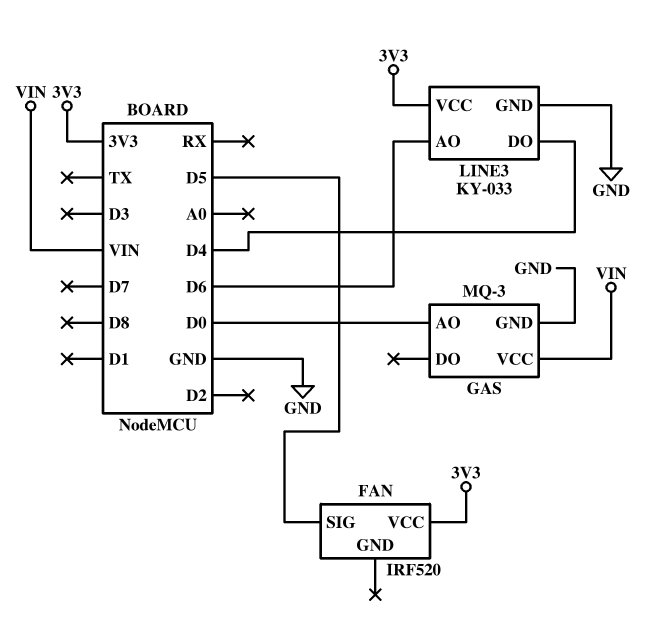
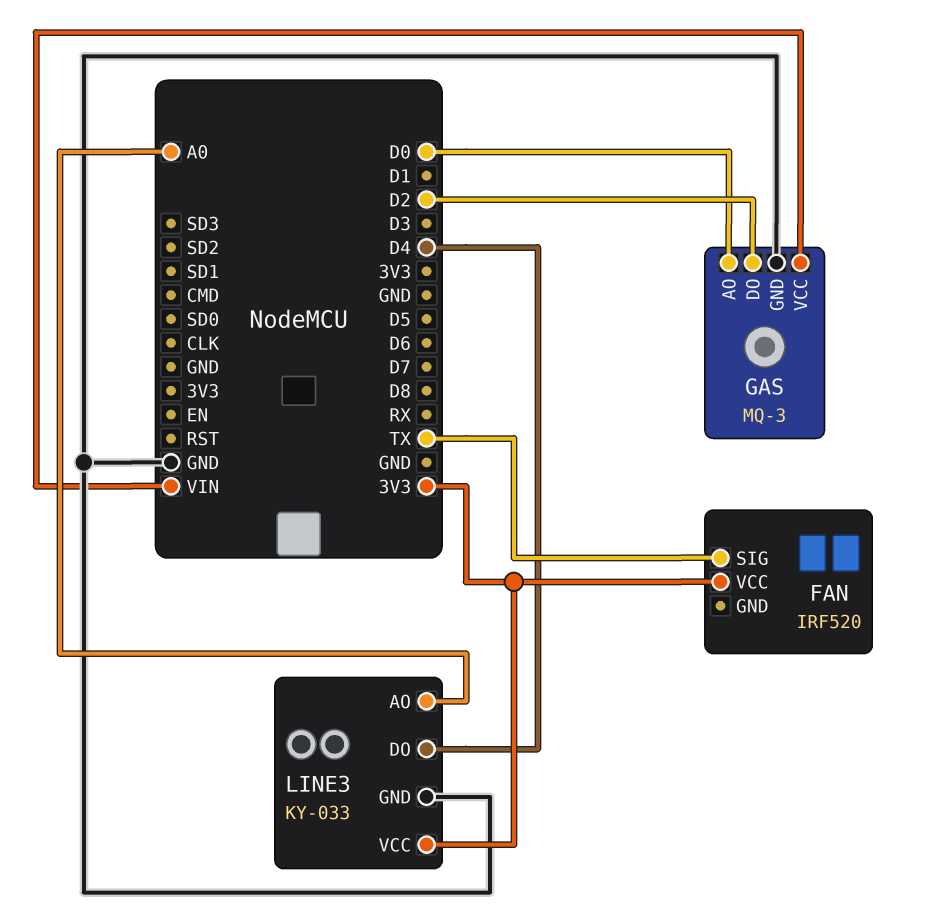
FAN pin SIG: D5 -> TX
GAS pin DO: none -> D2
LINE3 pin AO: D6 -> A0

